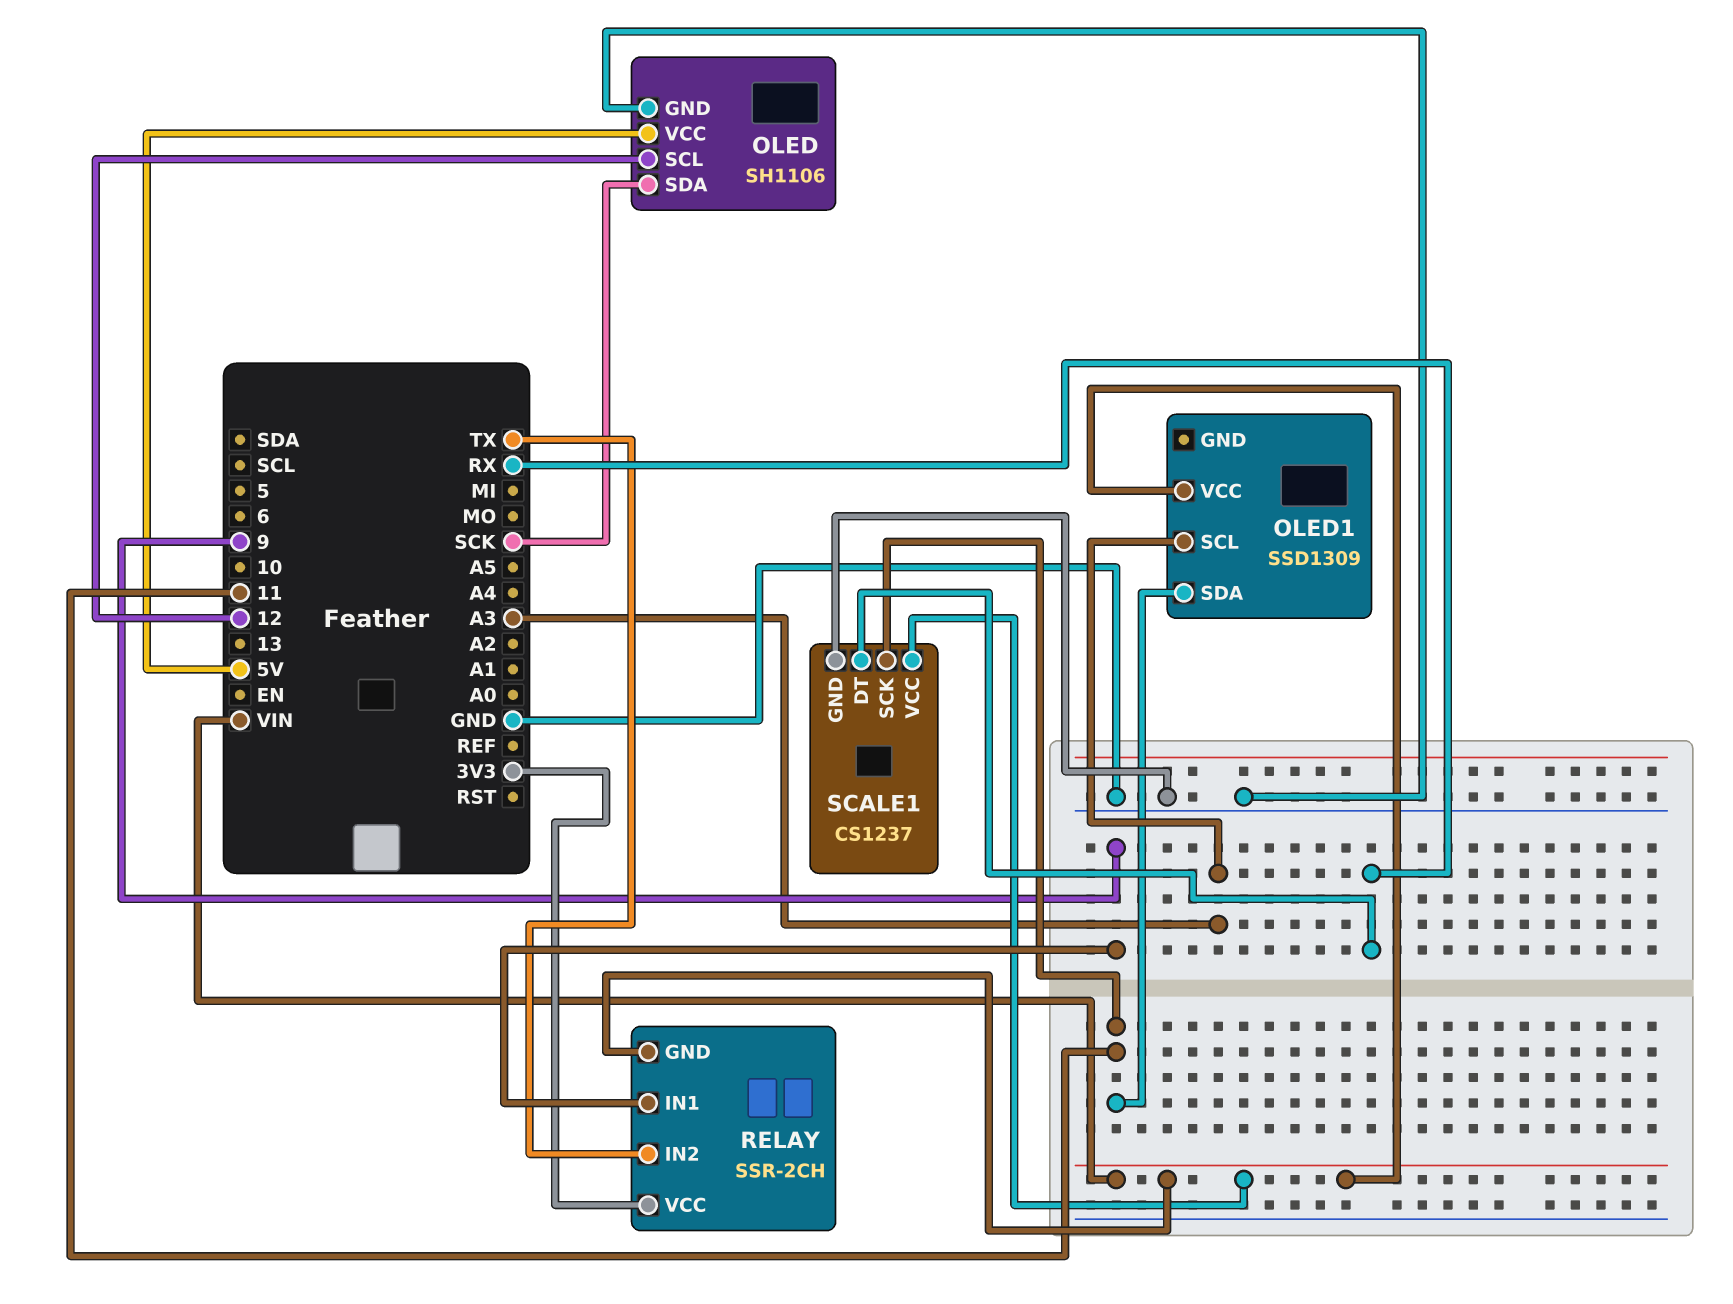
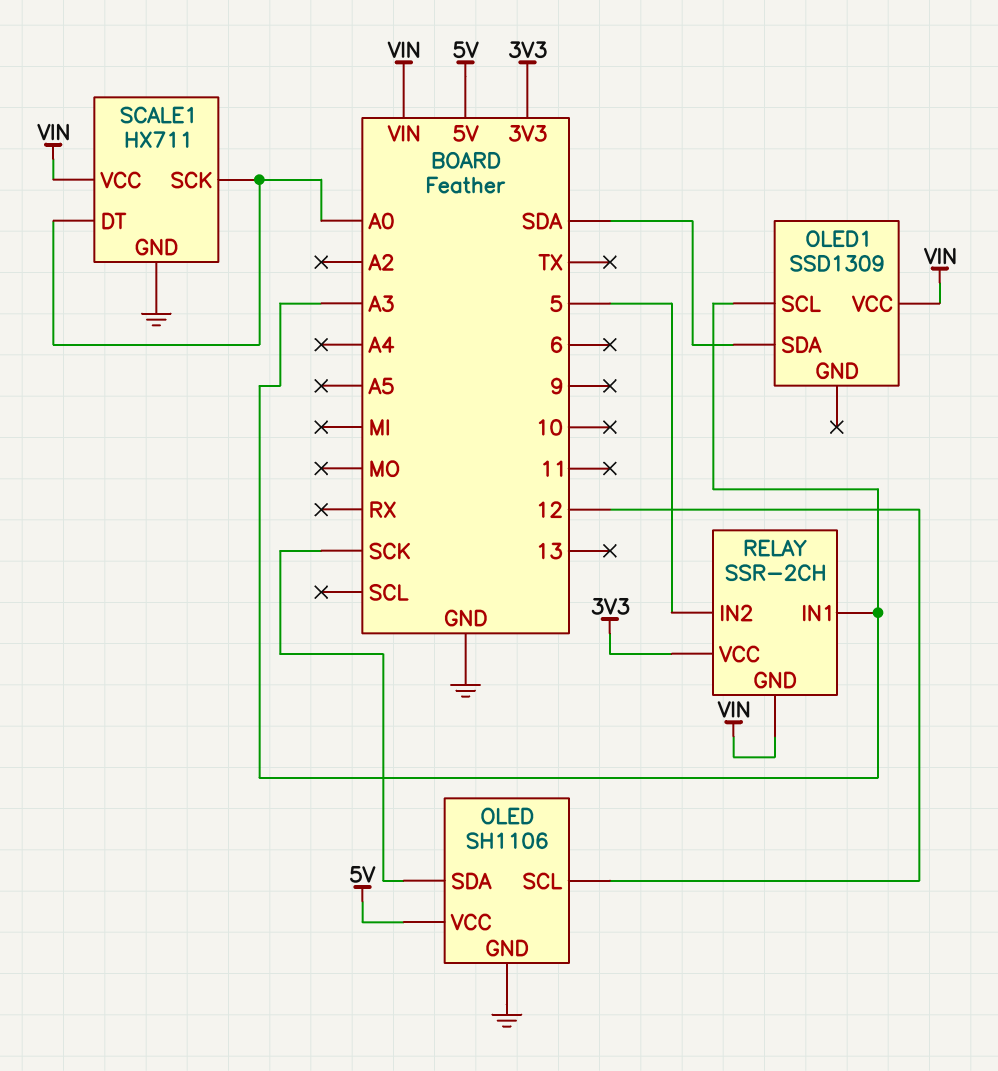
OLED1 pin SDA: 11 -> SDA
RELAY pin IN1: 9 -> A3
RELAY pin IN2: TX -> 5
SCALE1: CS1237 -> HX711
SCALE1 pin DT: RX -> A0
SCALE1 pin SCK: 11 -> A0

